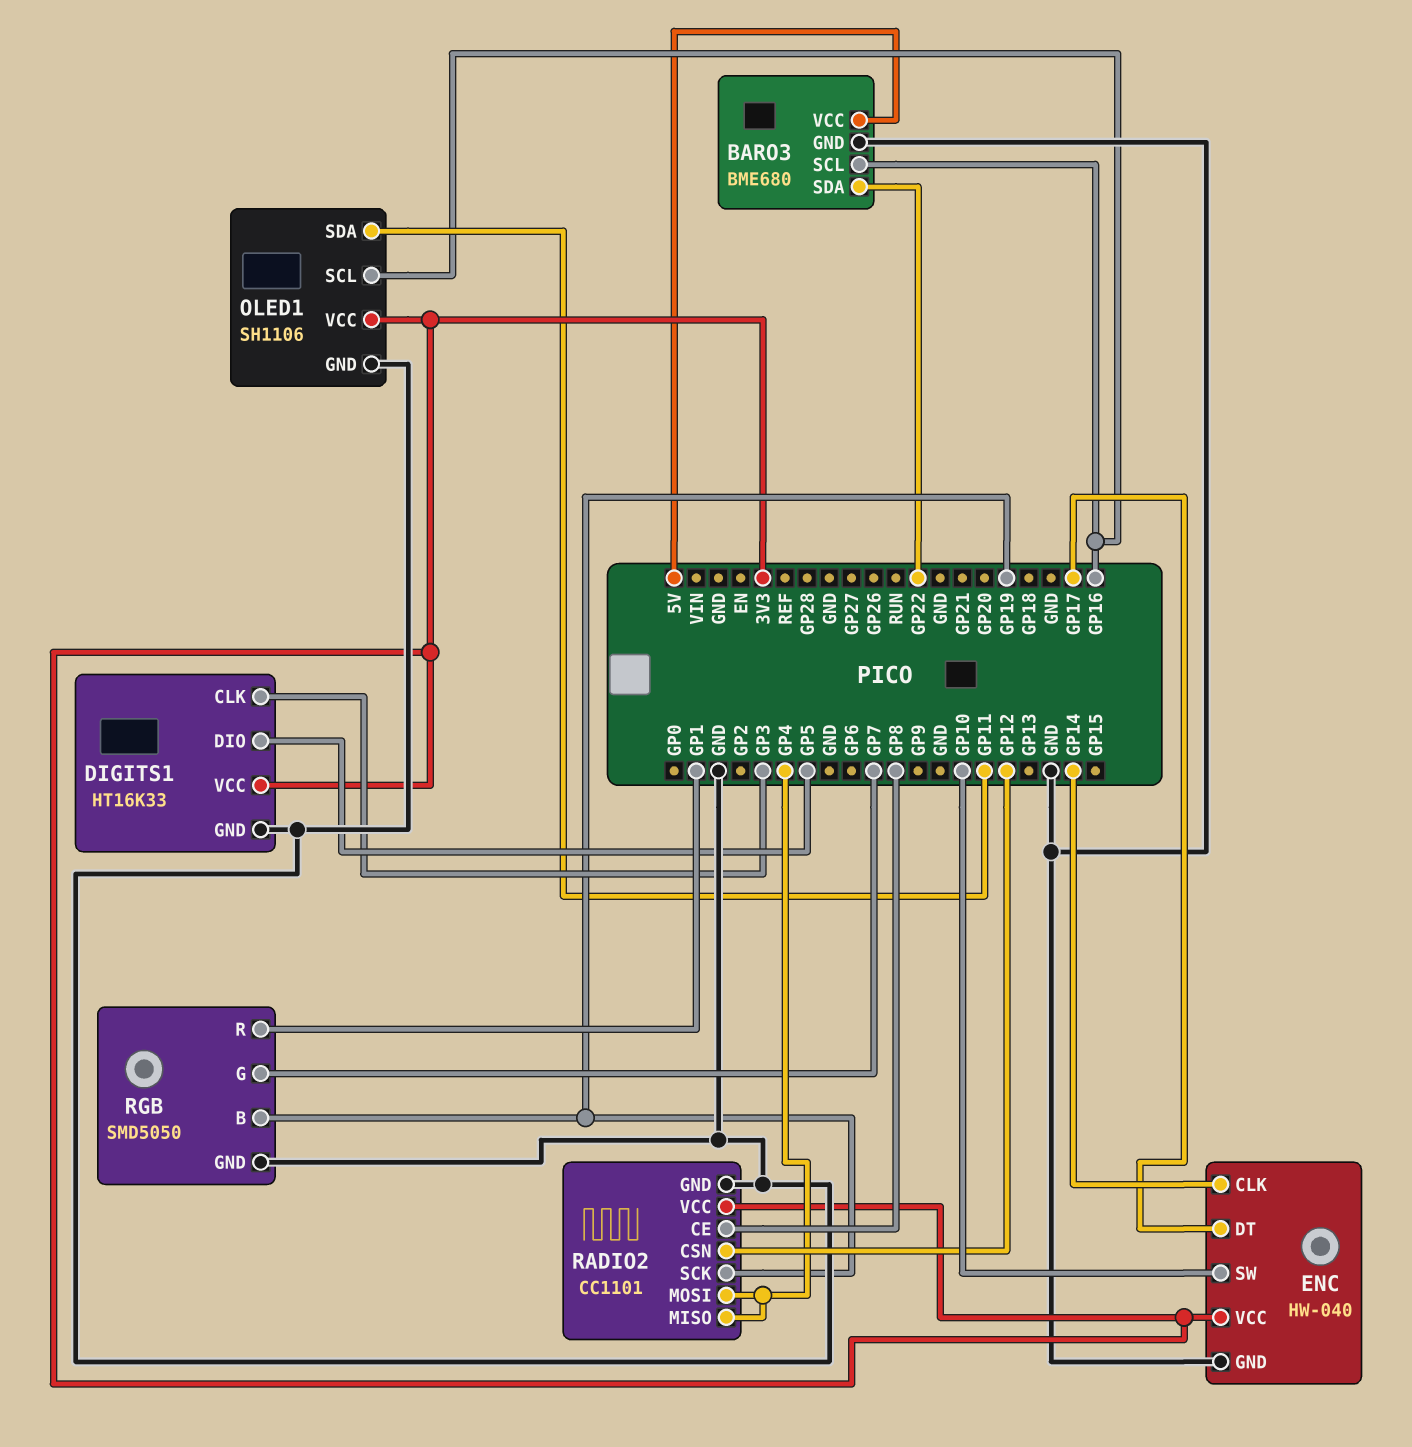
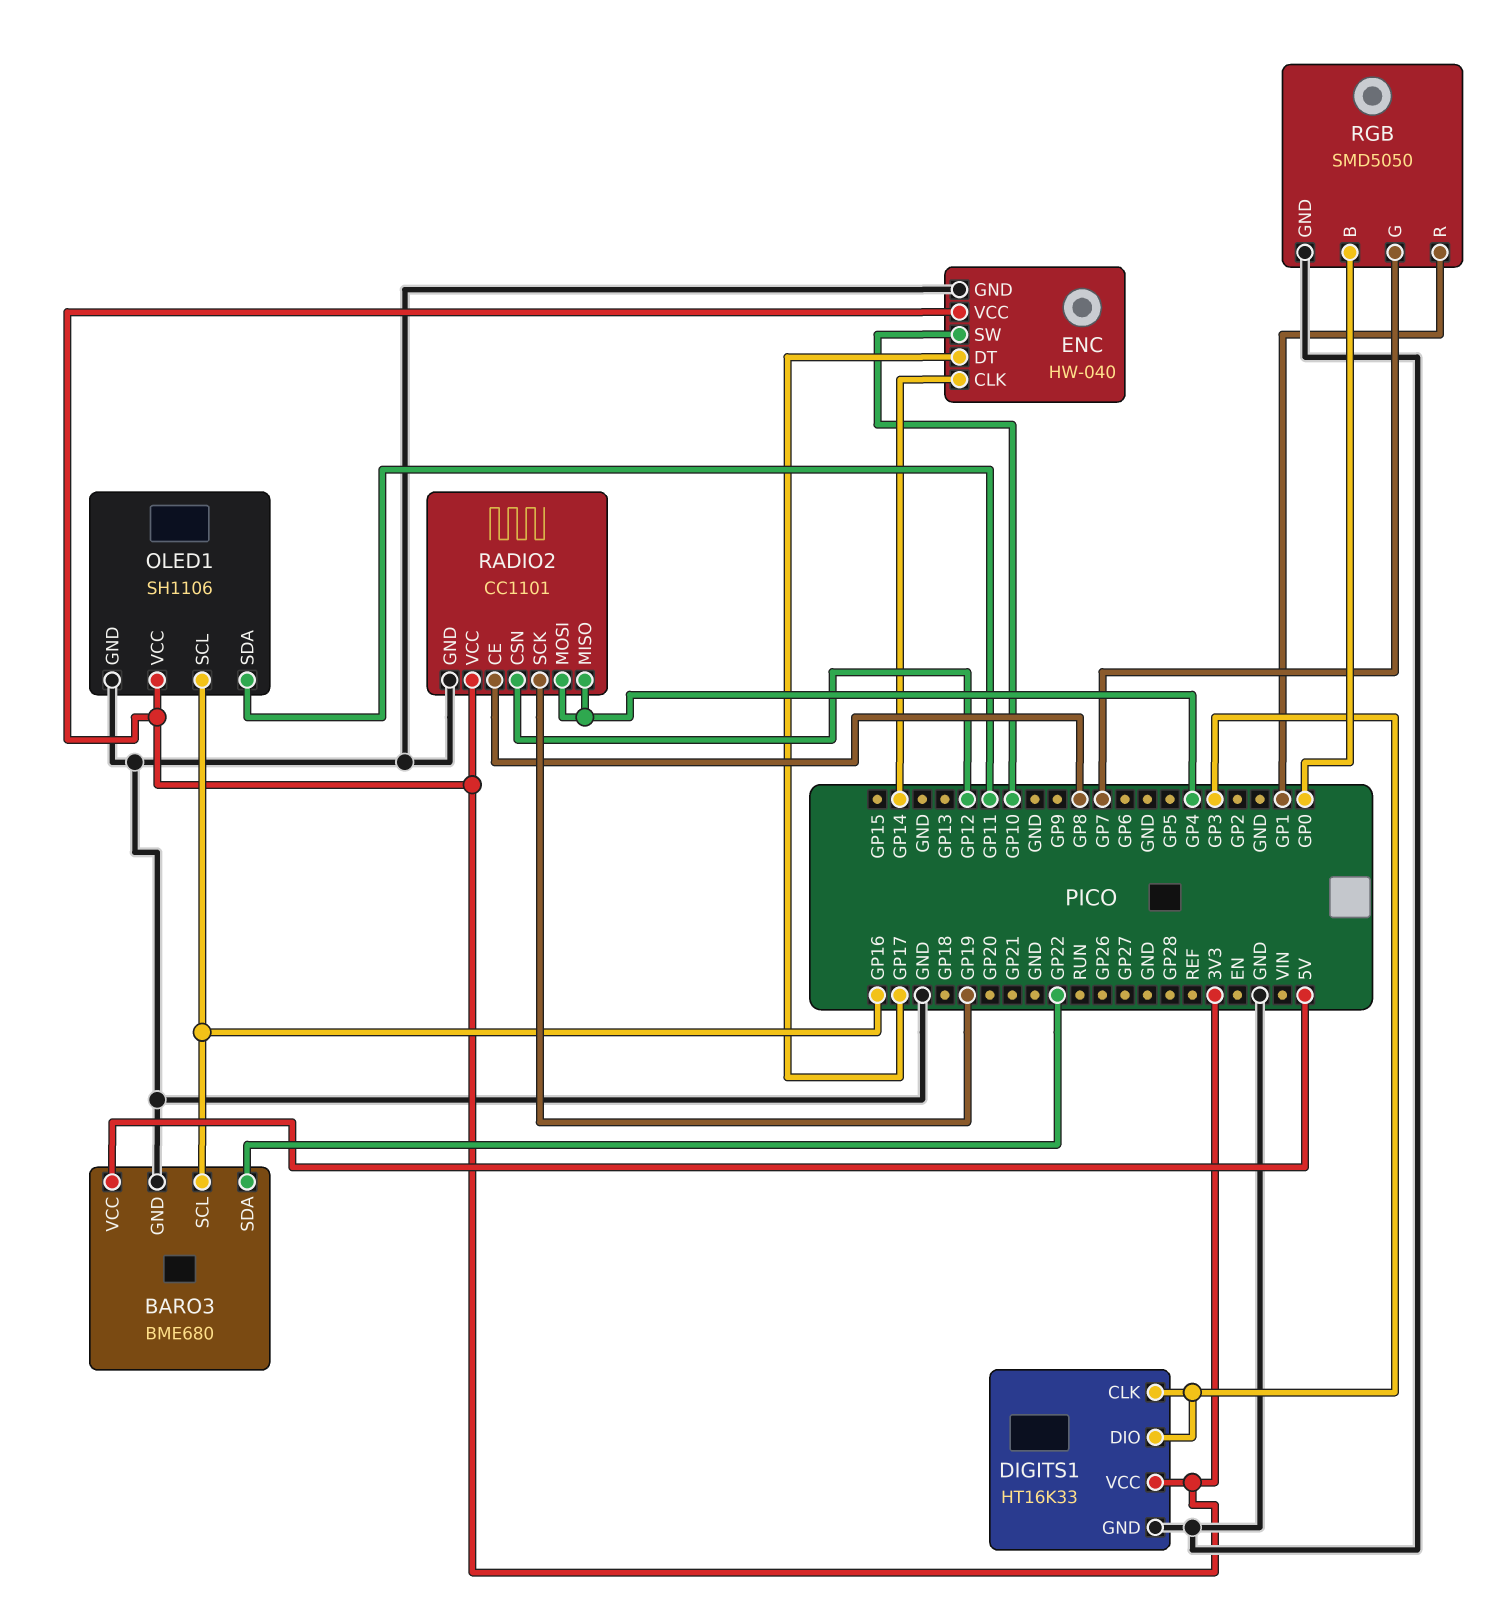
DIGITS1 pin DIO: GP5 -> GP3
RGB pin B: GP19 -> GP0

